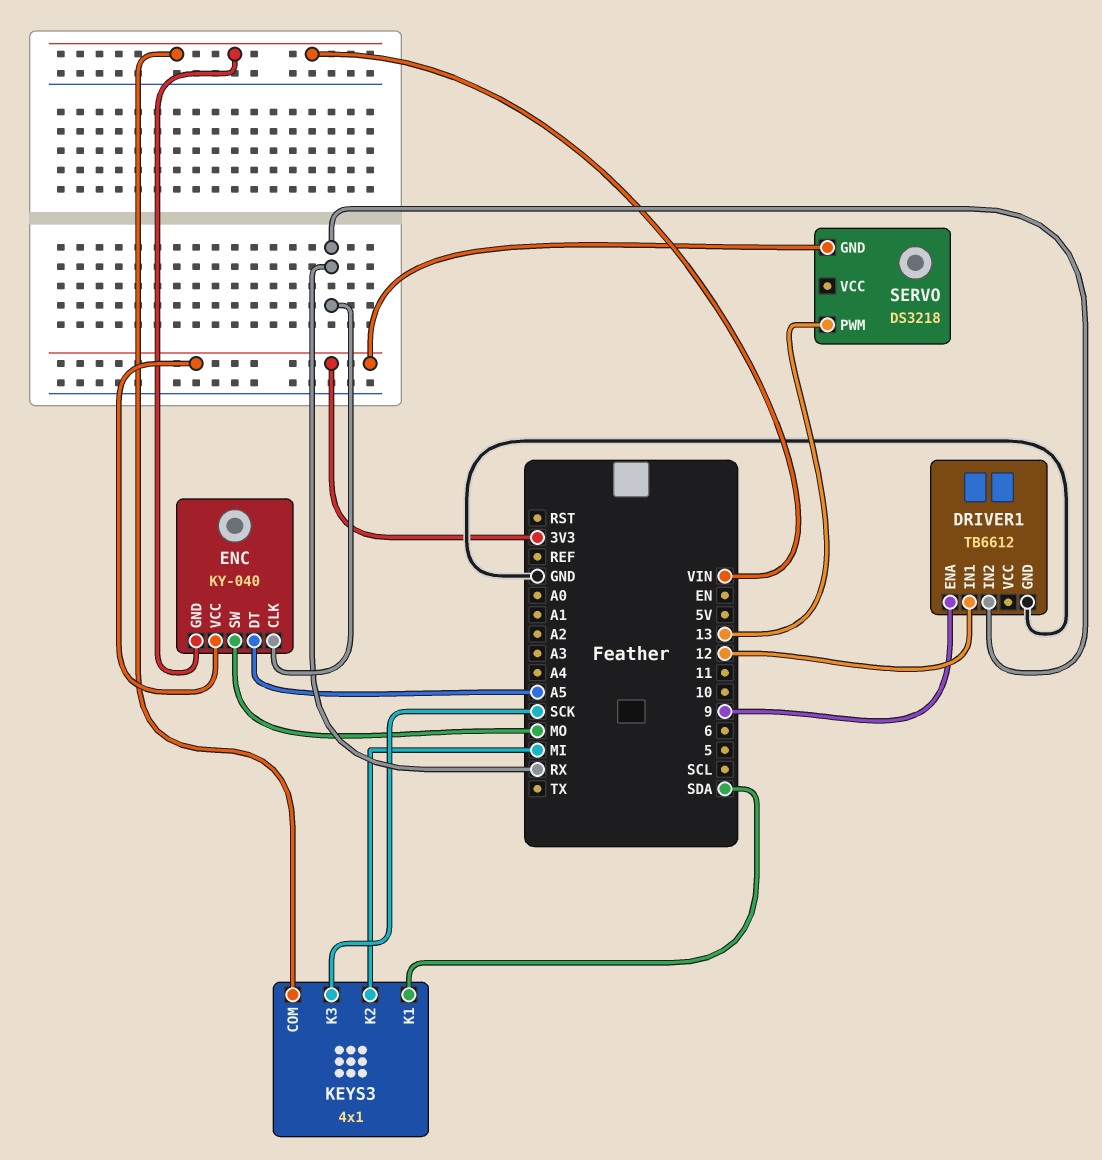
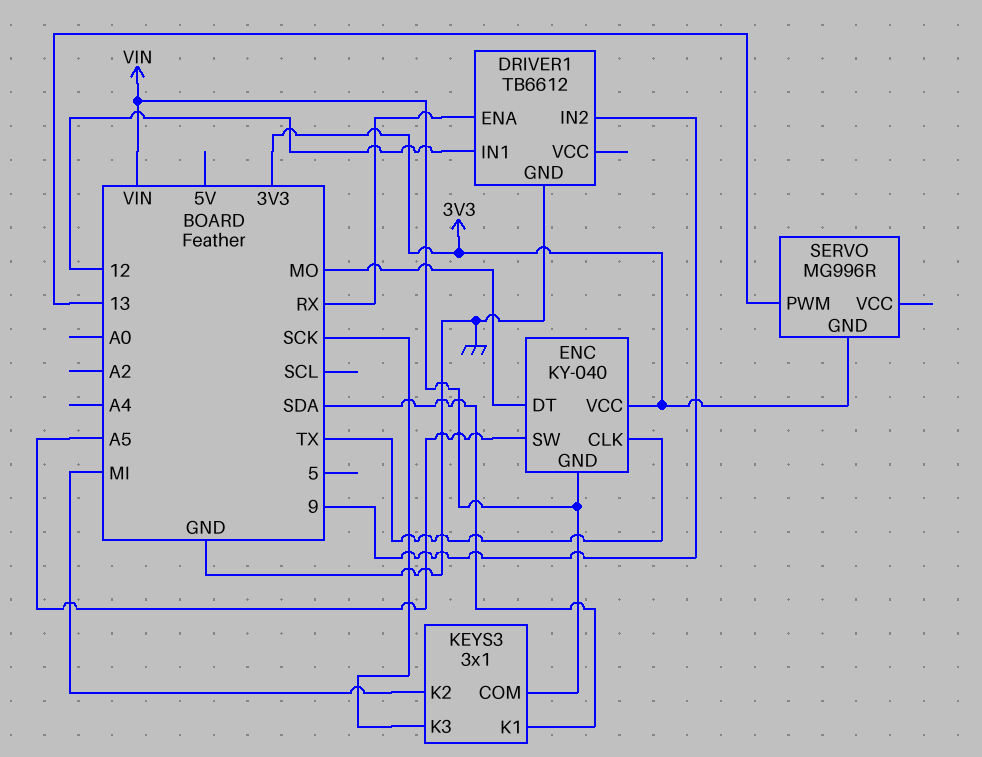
DRIVER1 pin ENA: 9 -> RX
DRIVER1 pin IN2: RX -> 9
ENC pin CLK: RX -> TX
ENC pin DT: A5 -> MO
ENC pin SW: MO -> A5
KEYS3: 4x1 -> 3x1
SERVO: DS3218 -> MG996R

